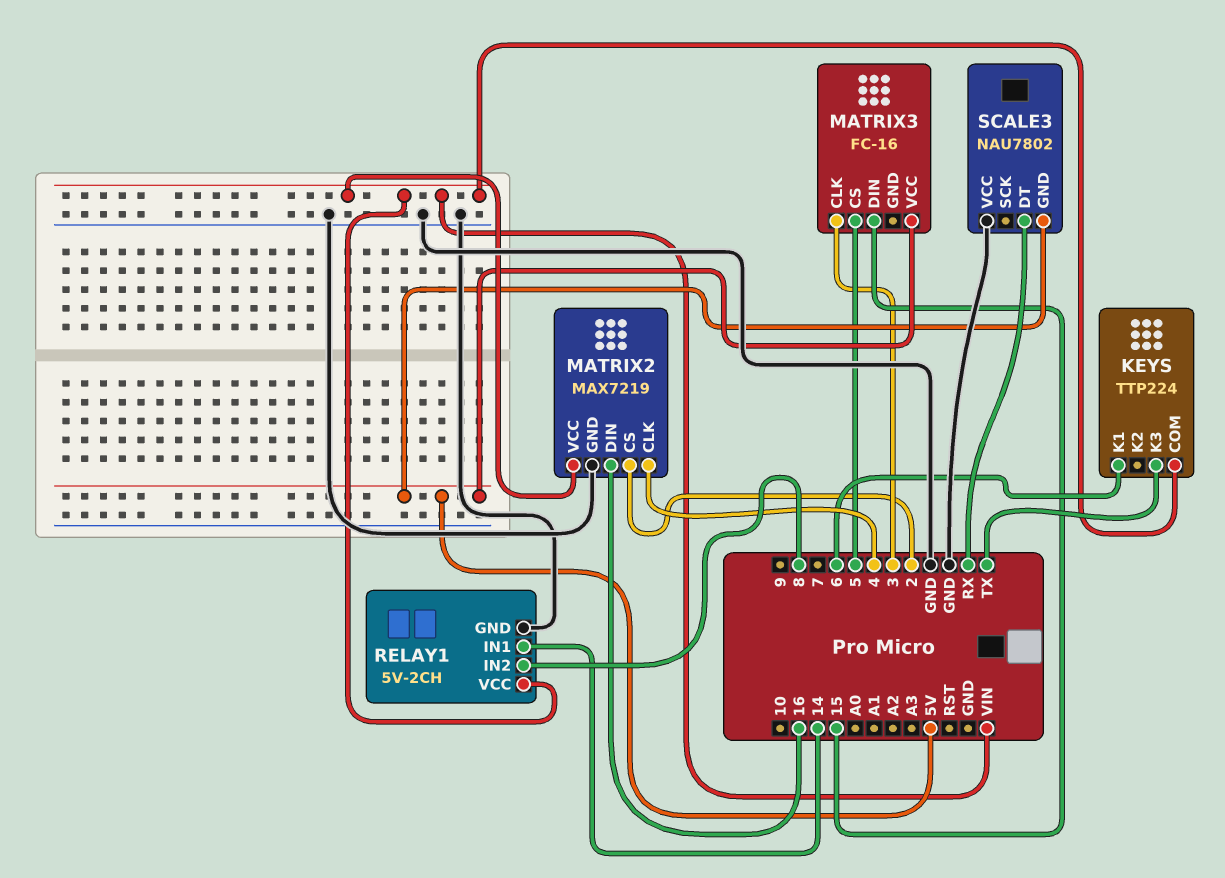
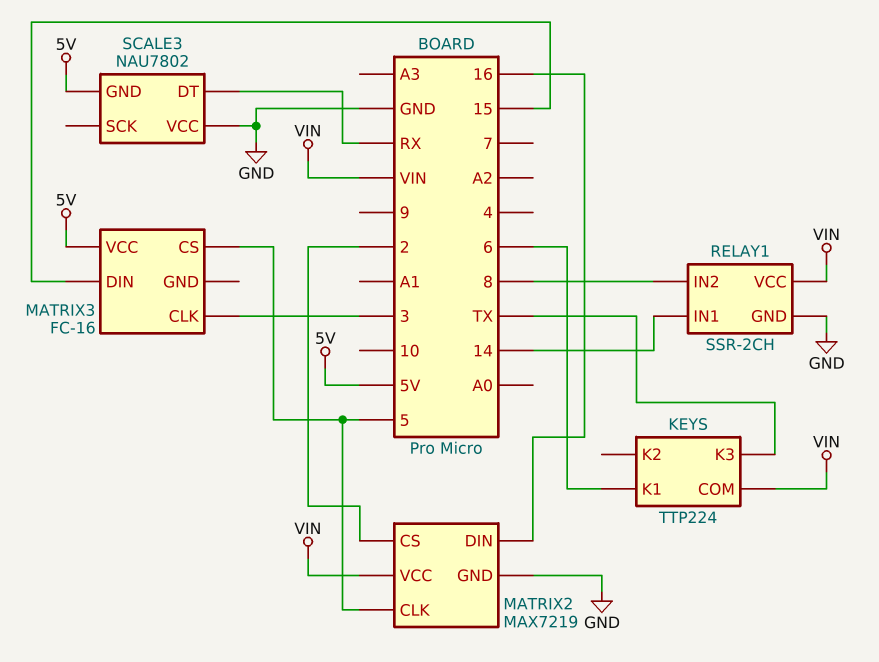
MATRIX2 pin CLK: 4 -> 5
RELAY1: 5V-2CH -> SSR-2CH

